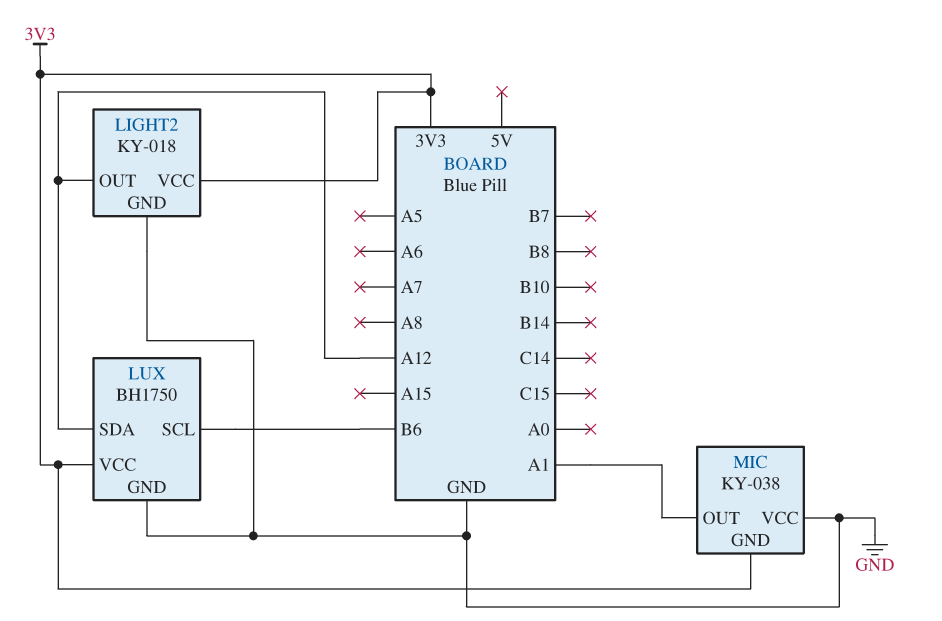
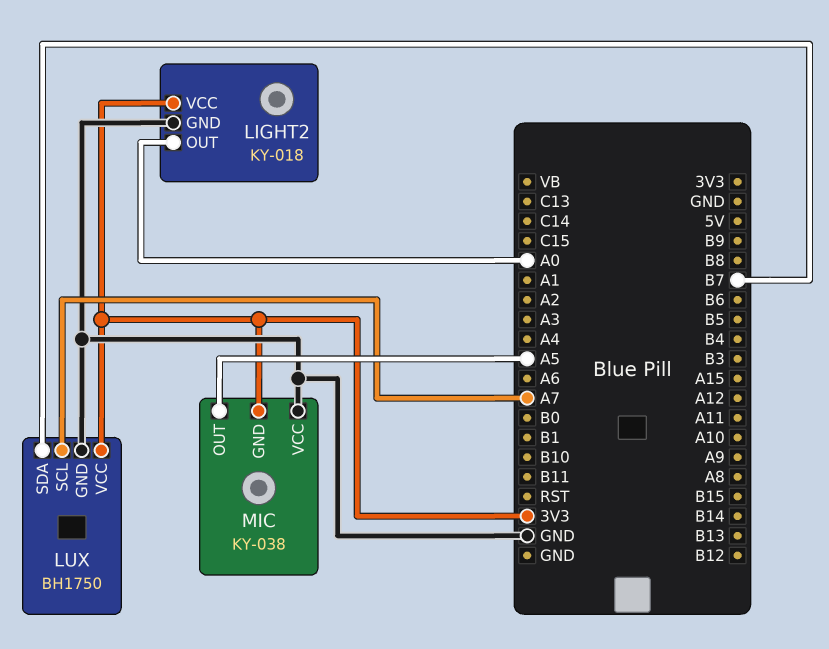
LIGHT2 pin OUT: A12 -> A0
LUX pin SCL: B6 -> A7
LUX pin SDA: A12 -> B7
MIC pin OUT: A1 -> A5

